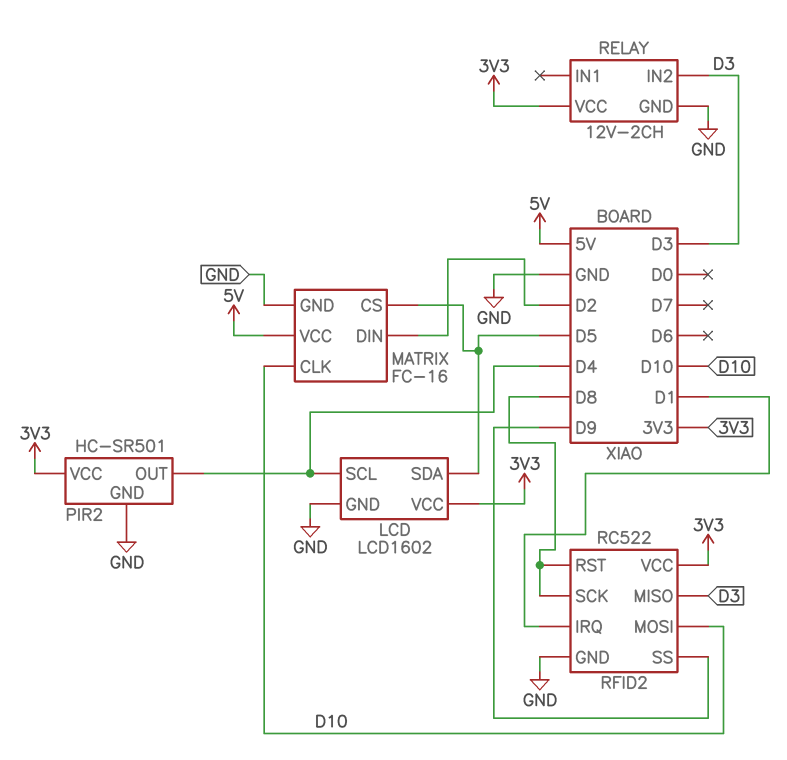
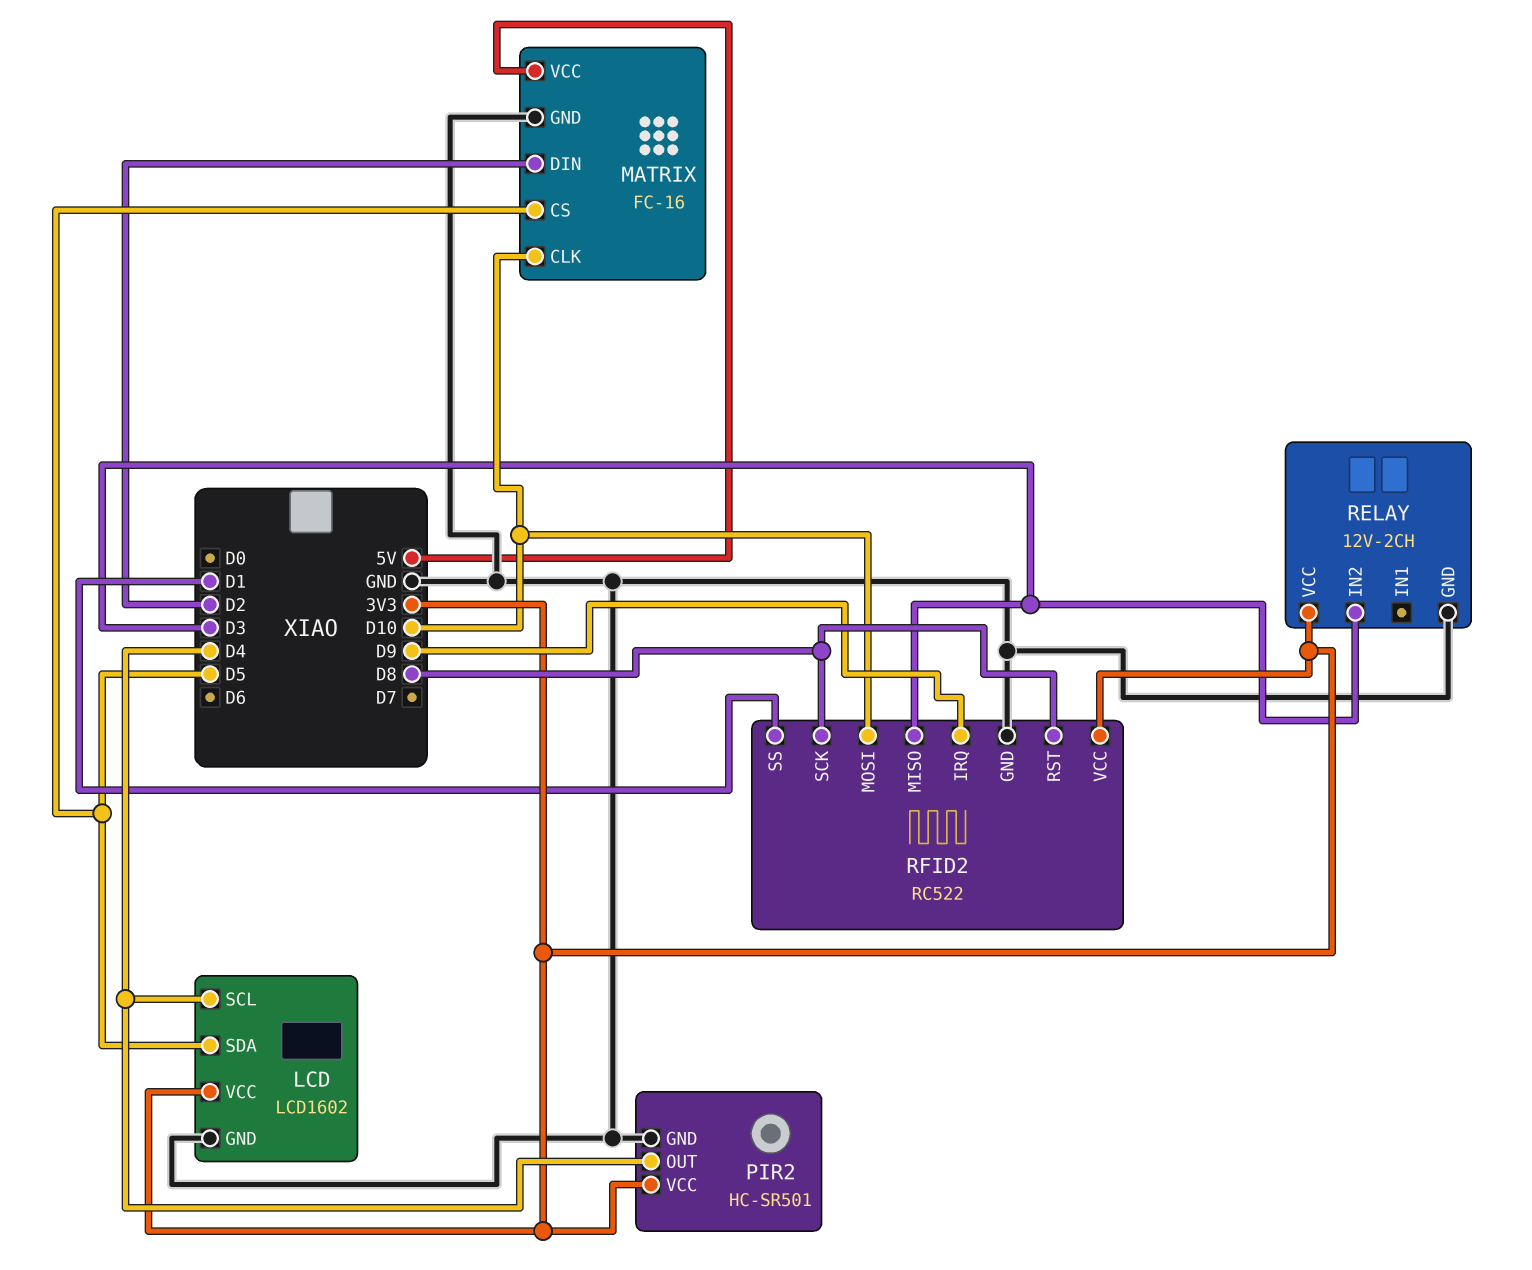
RFID2 pin IRQ: D1 -> D9
RFID2 pin SS: D9 -> D1

